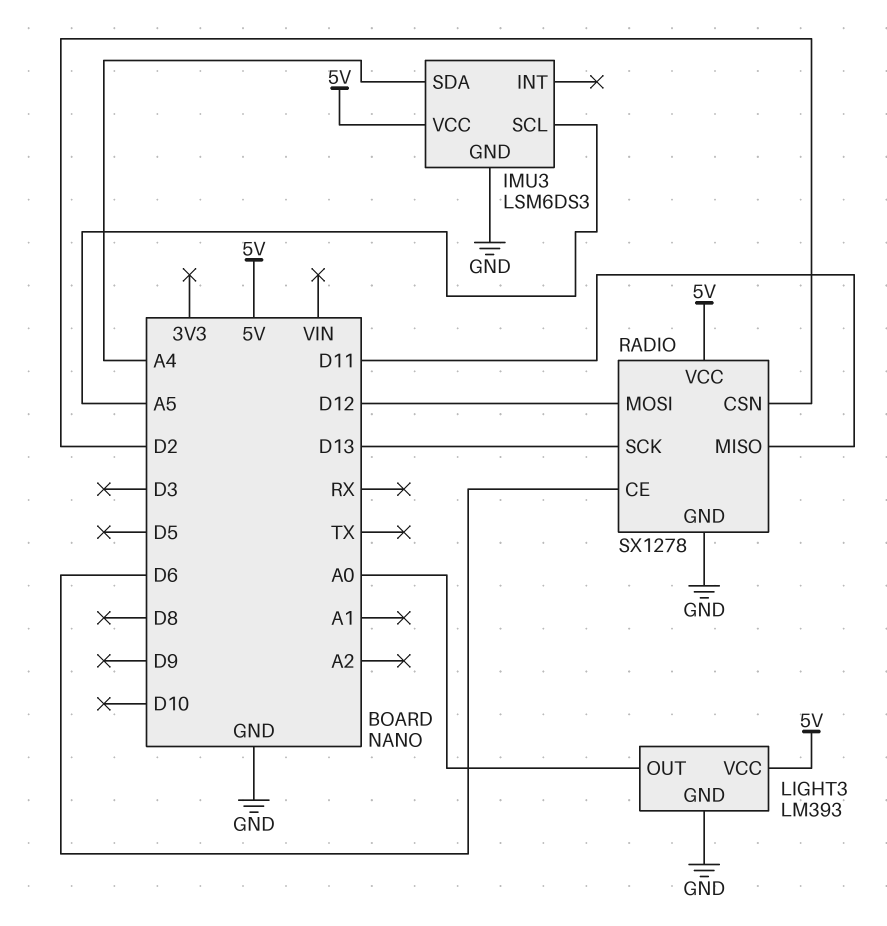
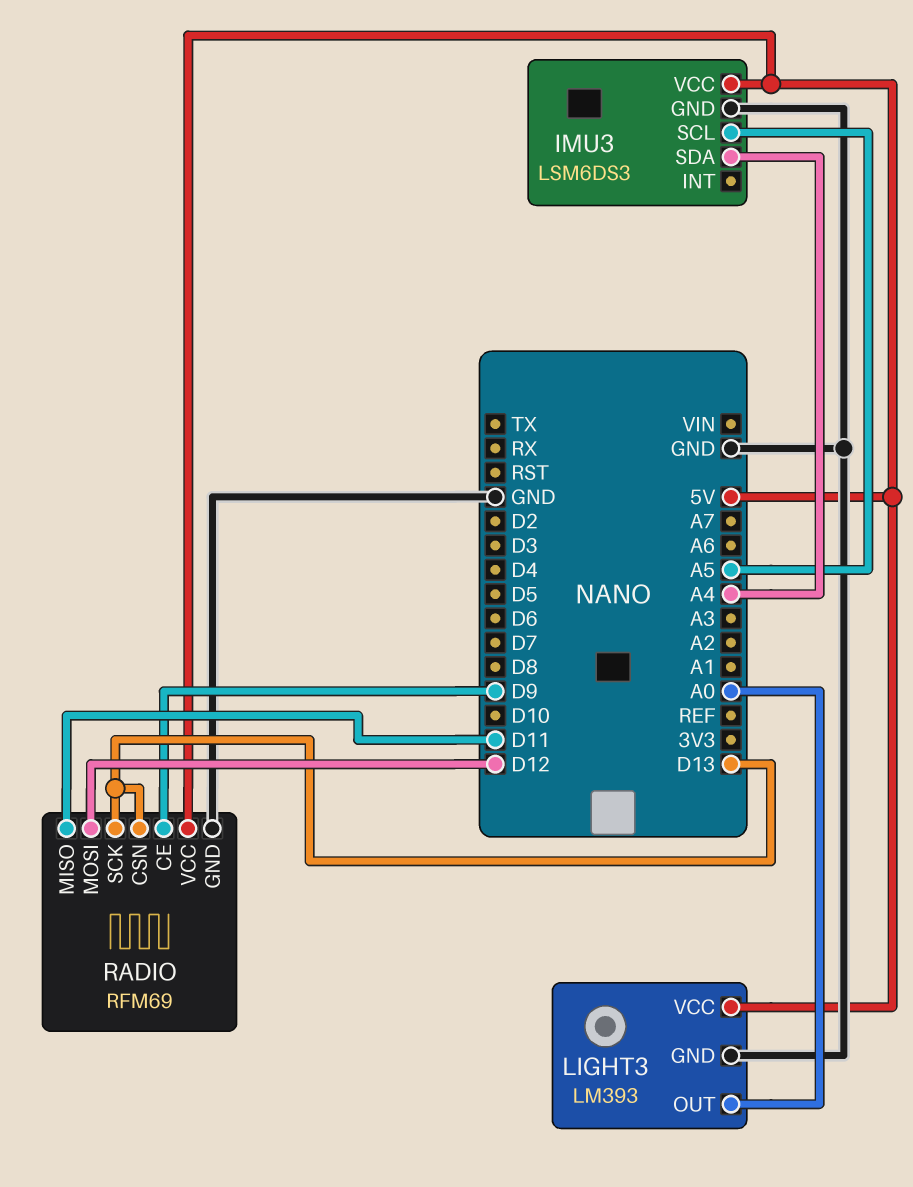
RADIO: SX1278 -> RFM69
RADIO pin CE: D6 -> D9
RADIO pin CSN: D2 -> D13

